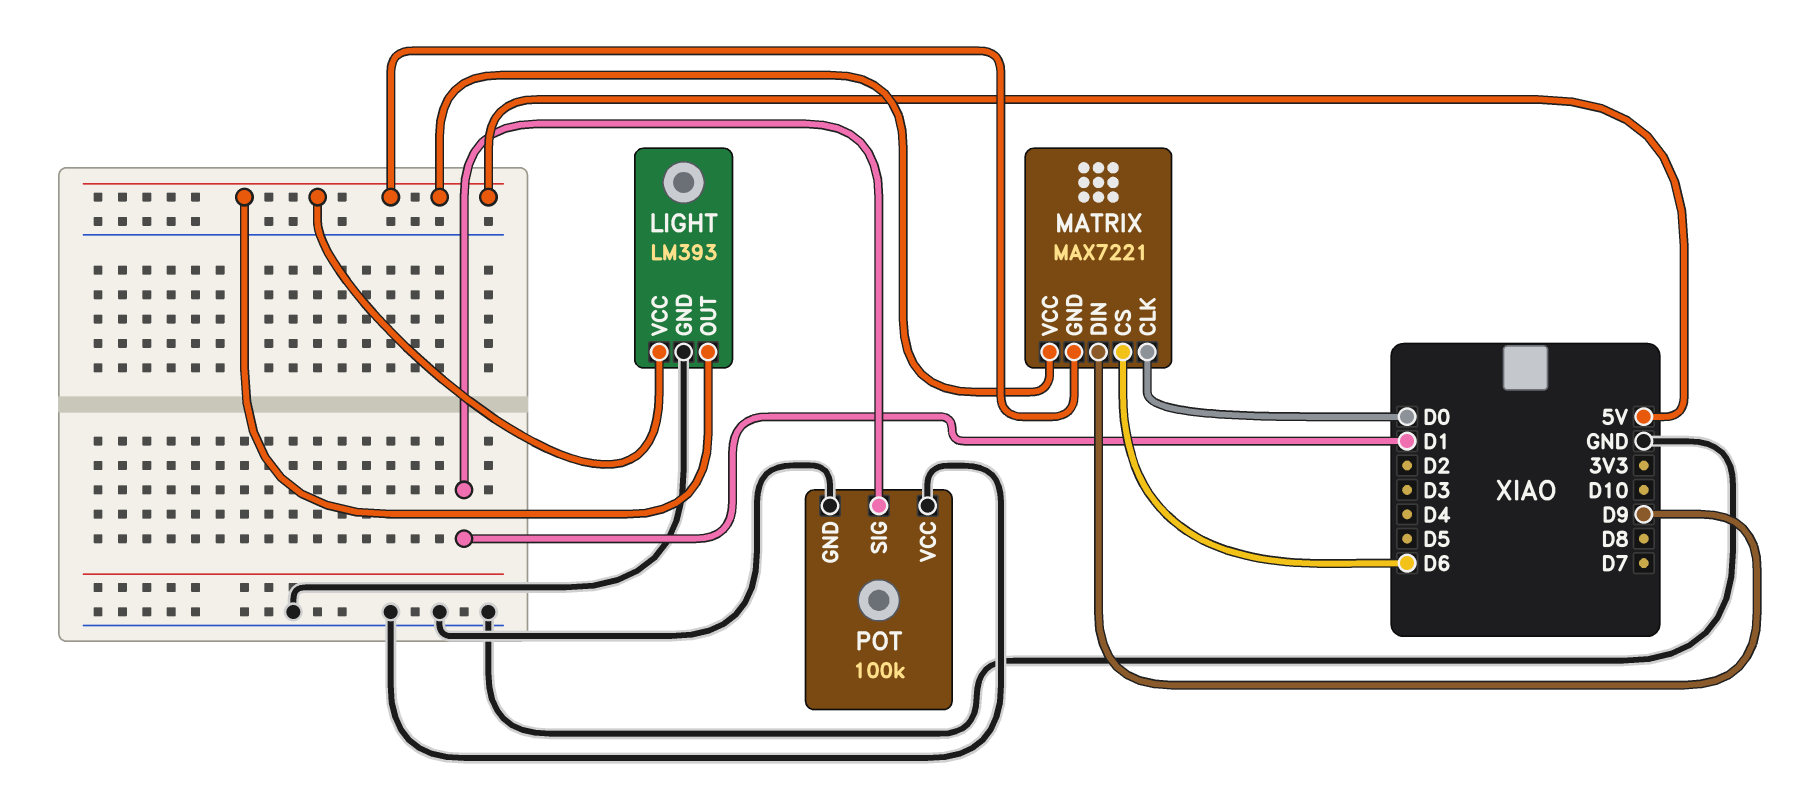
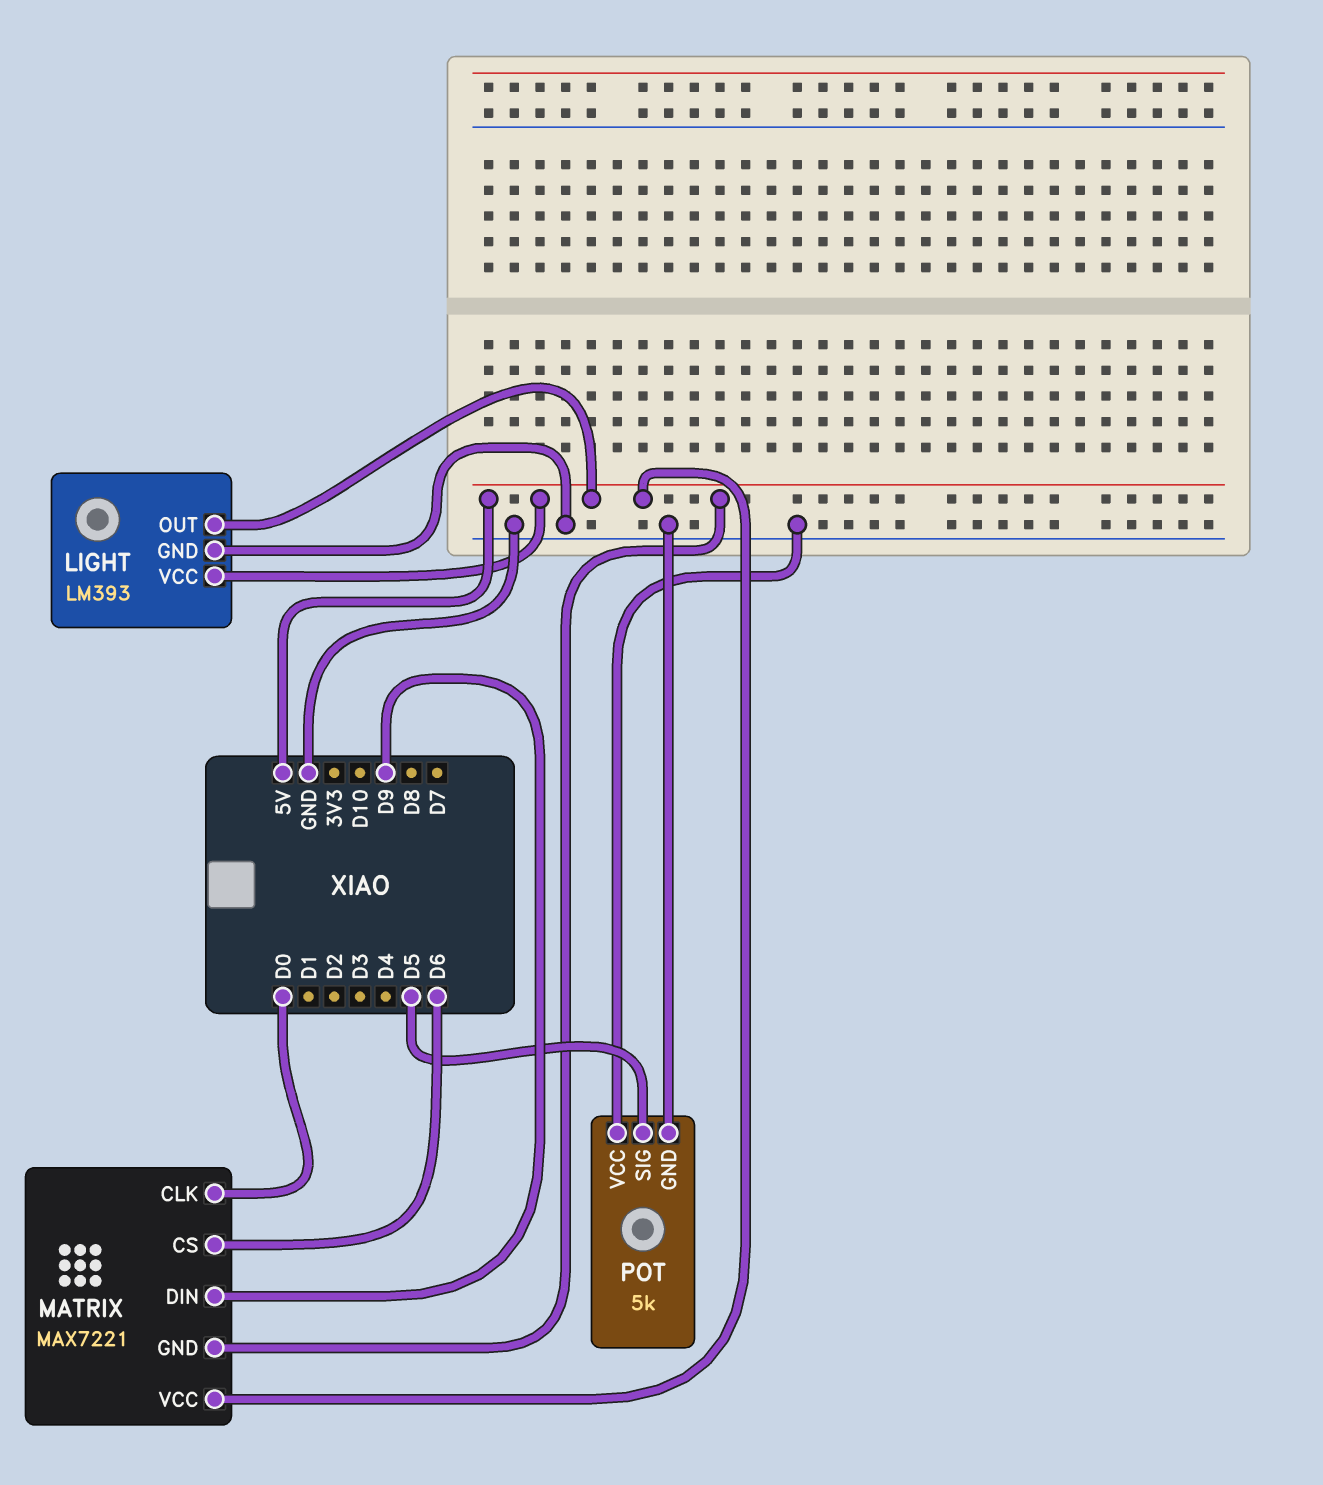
POT: 100k -> 5k
POT pin SIG: D1 -> D5

